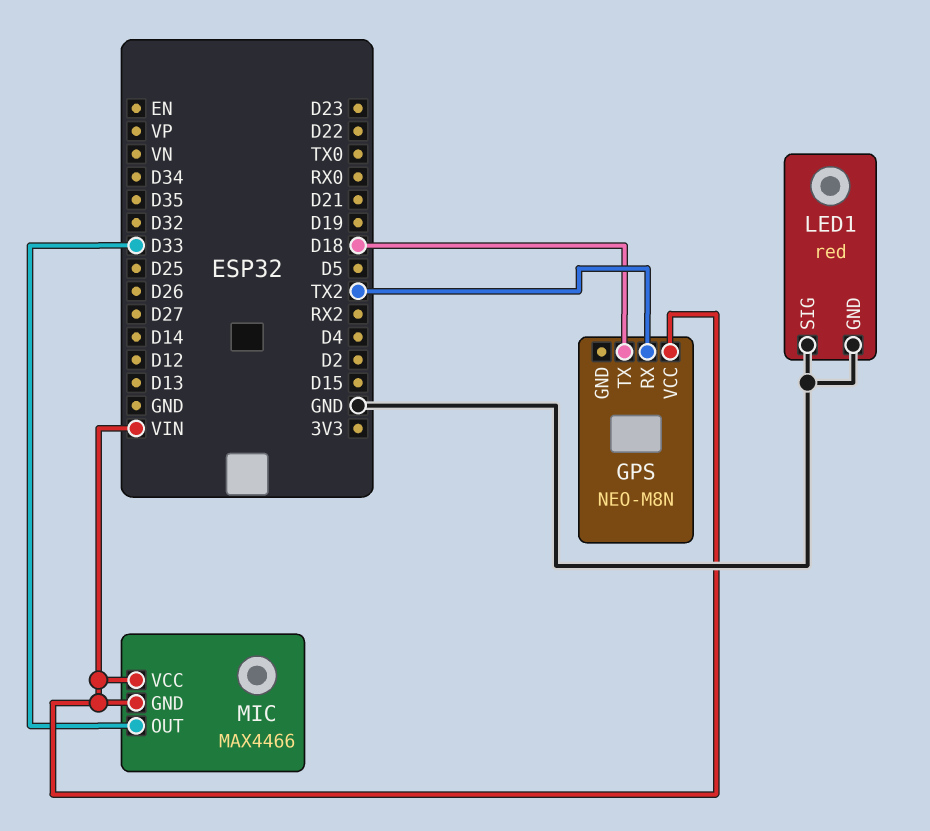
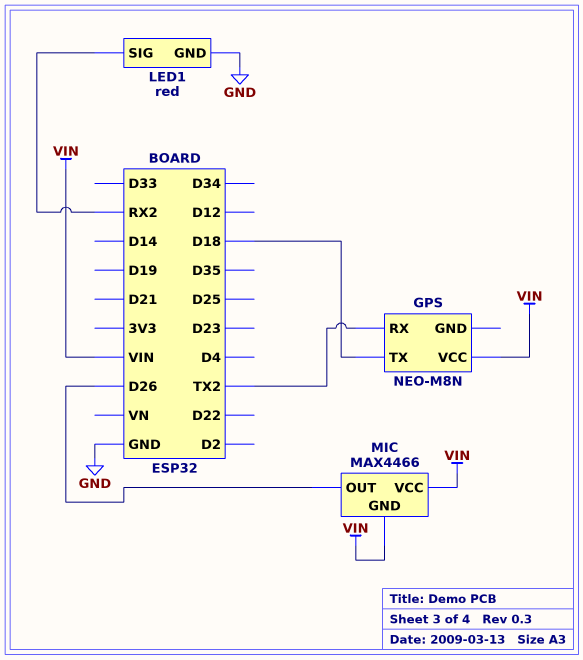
LED1 pin SIG: GND -> RX2
MIC pin OUT: D33 -> D26

